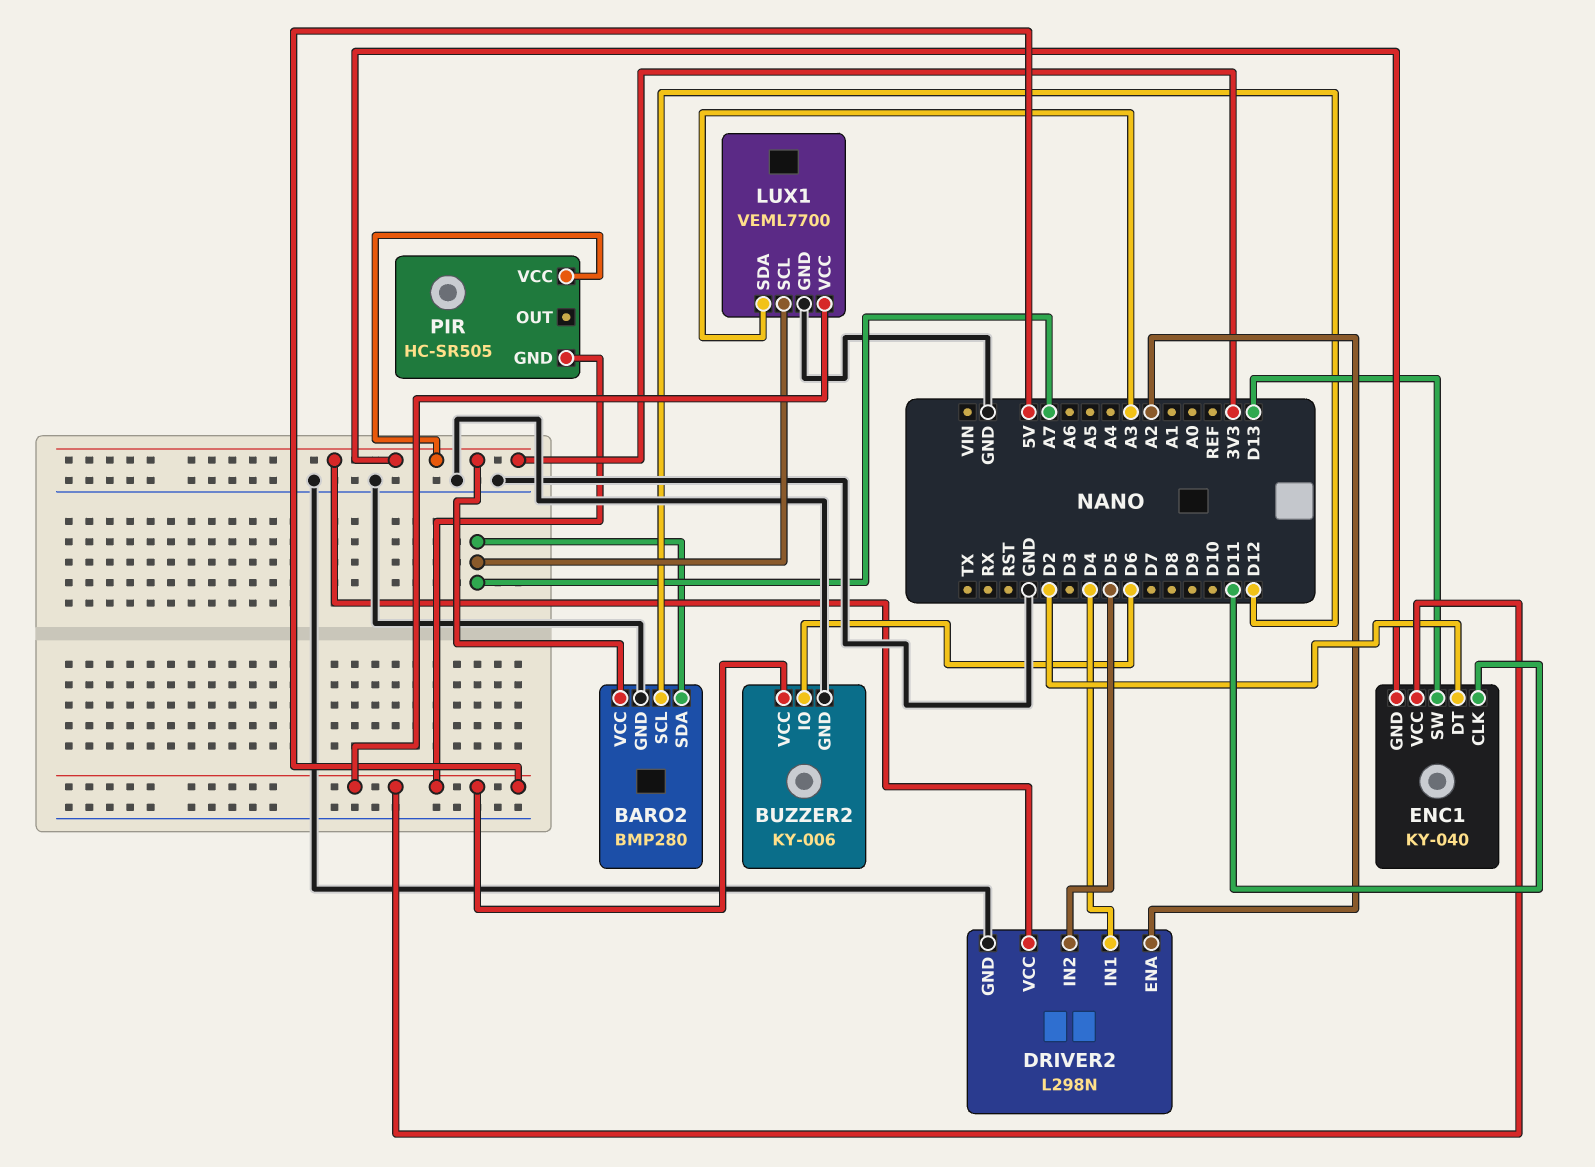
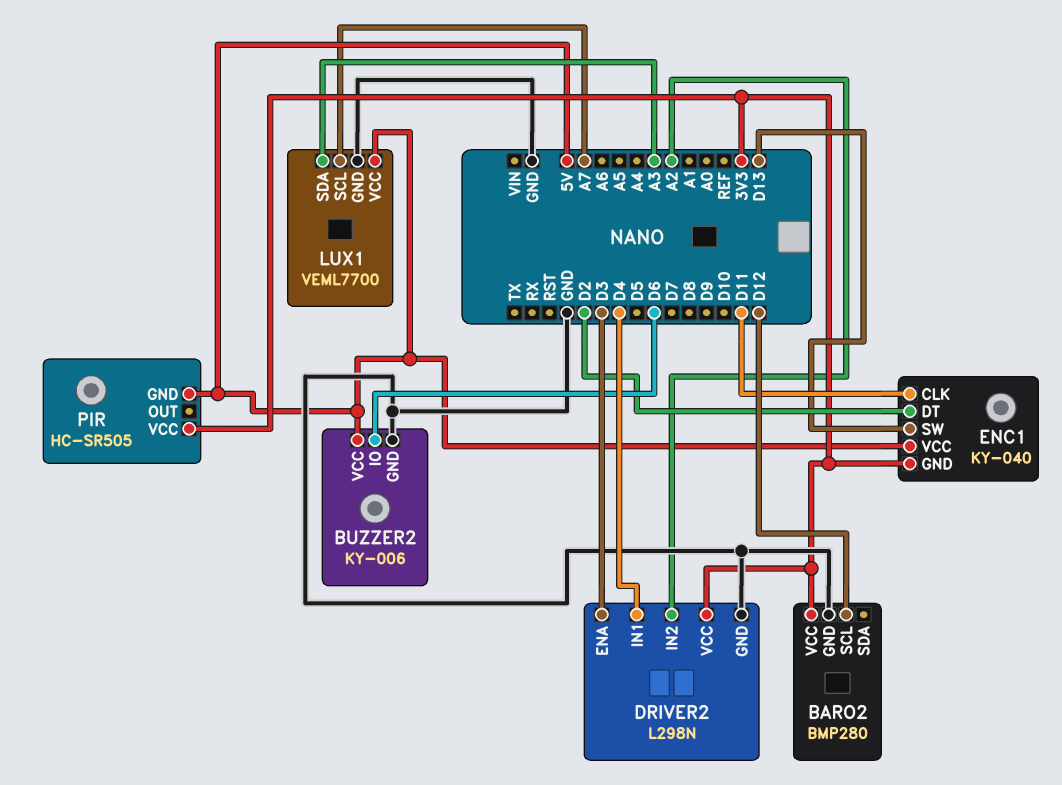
BARO2 pin SDA: A7 -> none
DRIVER2 pin ENA: A2 -> D3
DRIVER2 pin IN2: D5 -> A2

